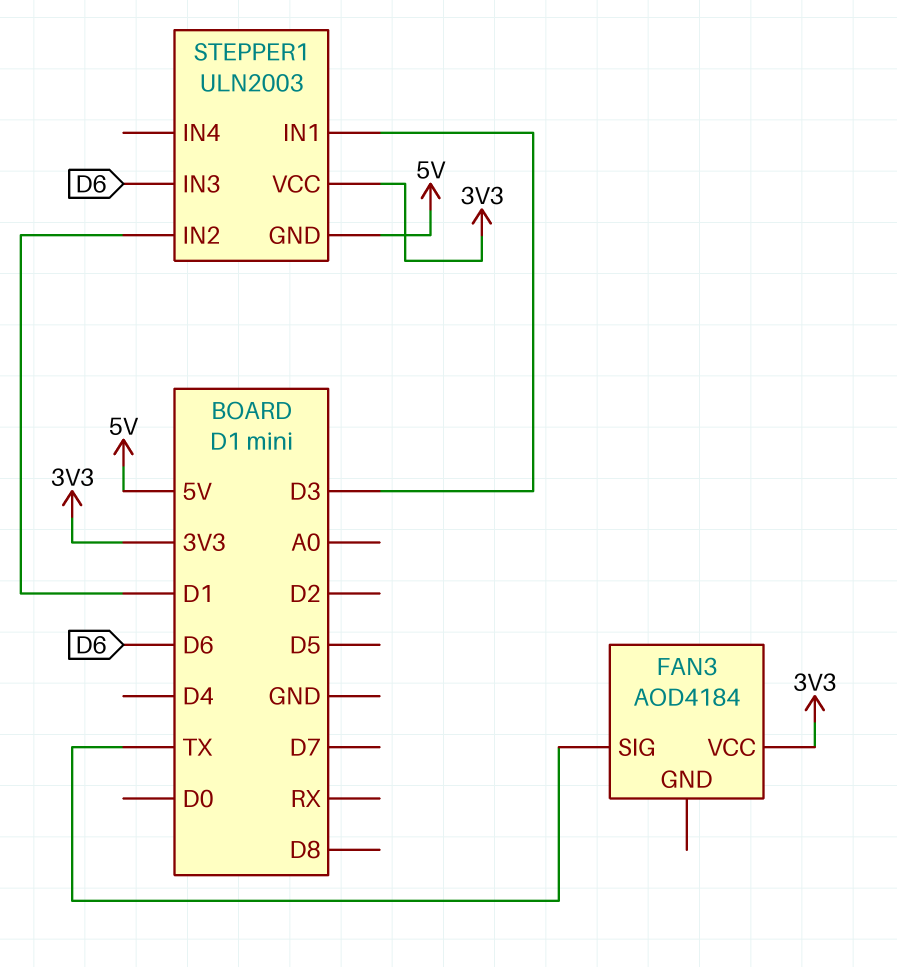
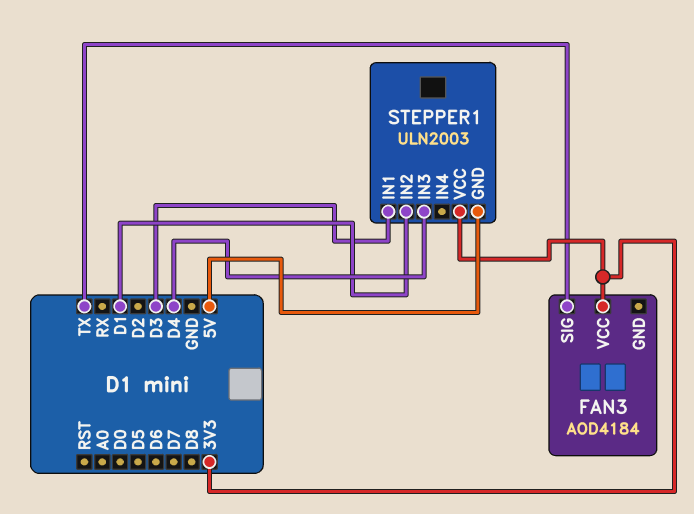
STEPPER1 pin IN3: D6 -> D4

